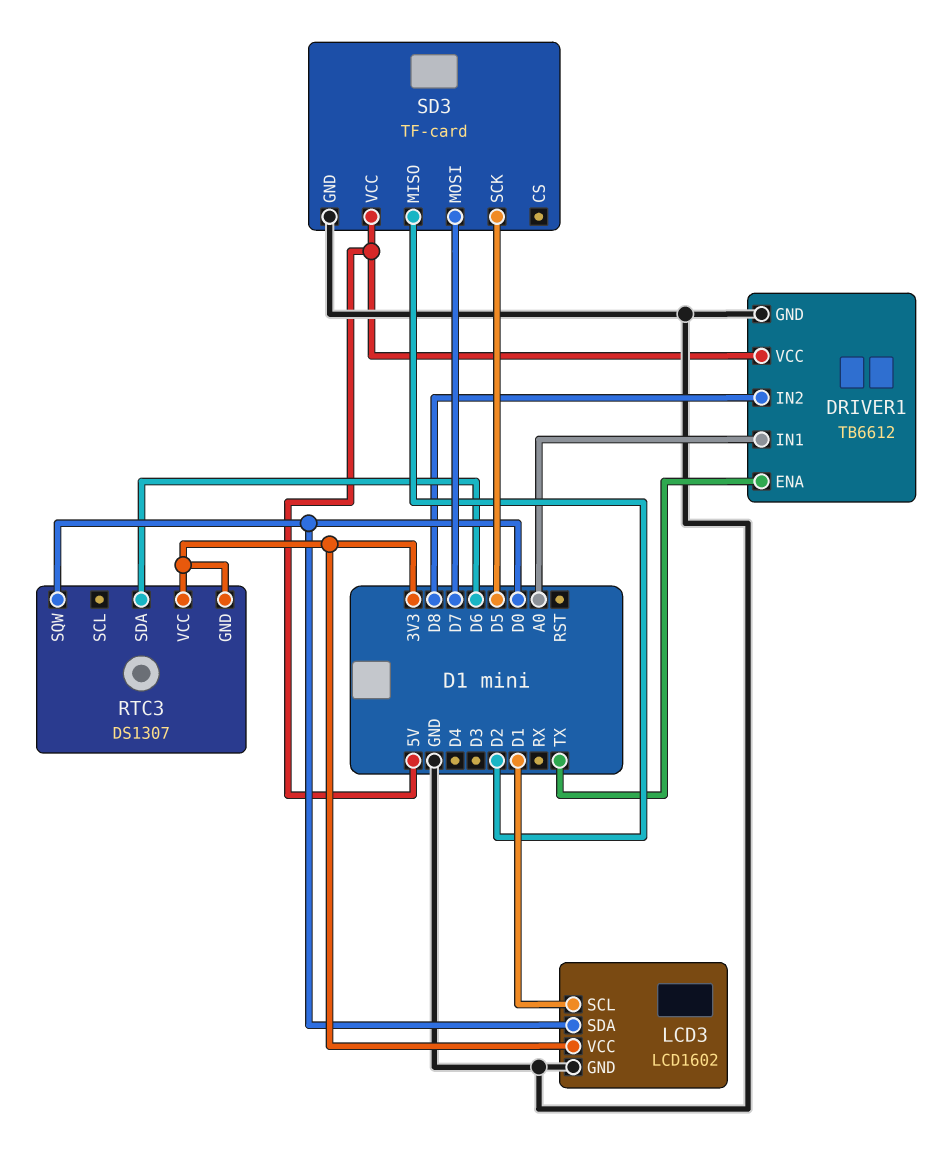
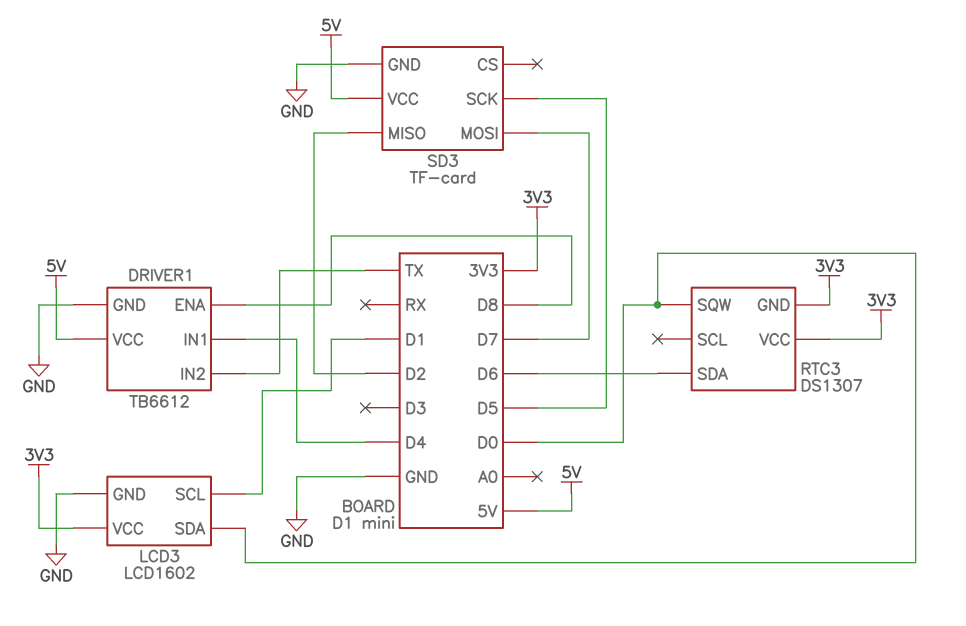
DRIVER1 pin ENA: TX -> D8
DRIVER1 pin IN1: A0 -> D4
DRIVER1 pin IN2: D8 -> TX

